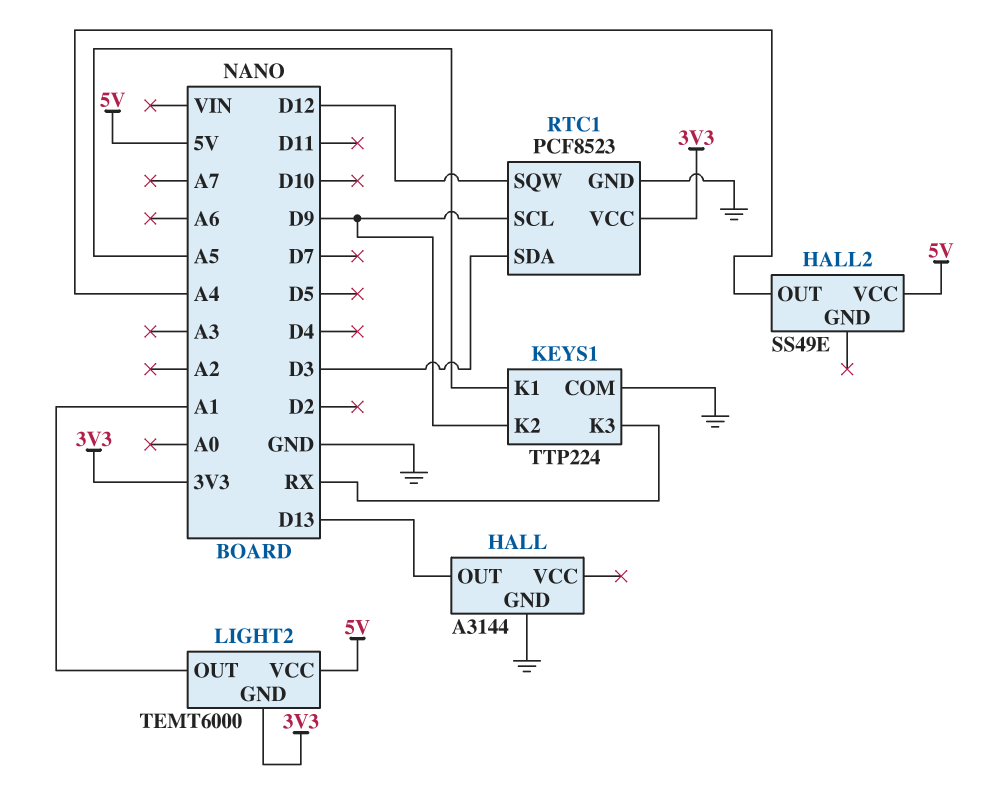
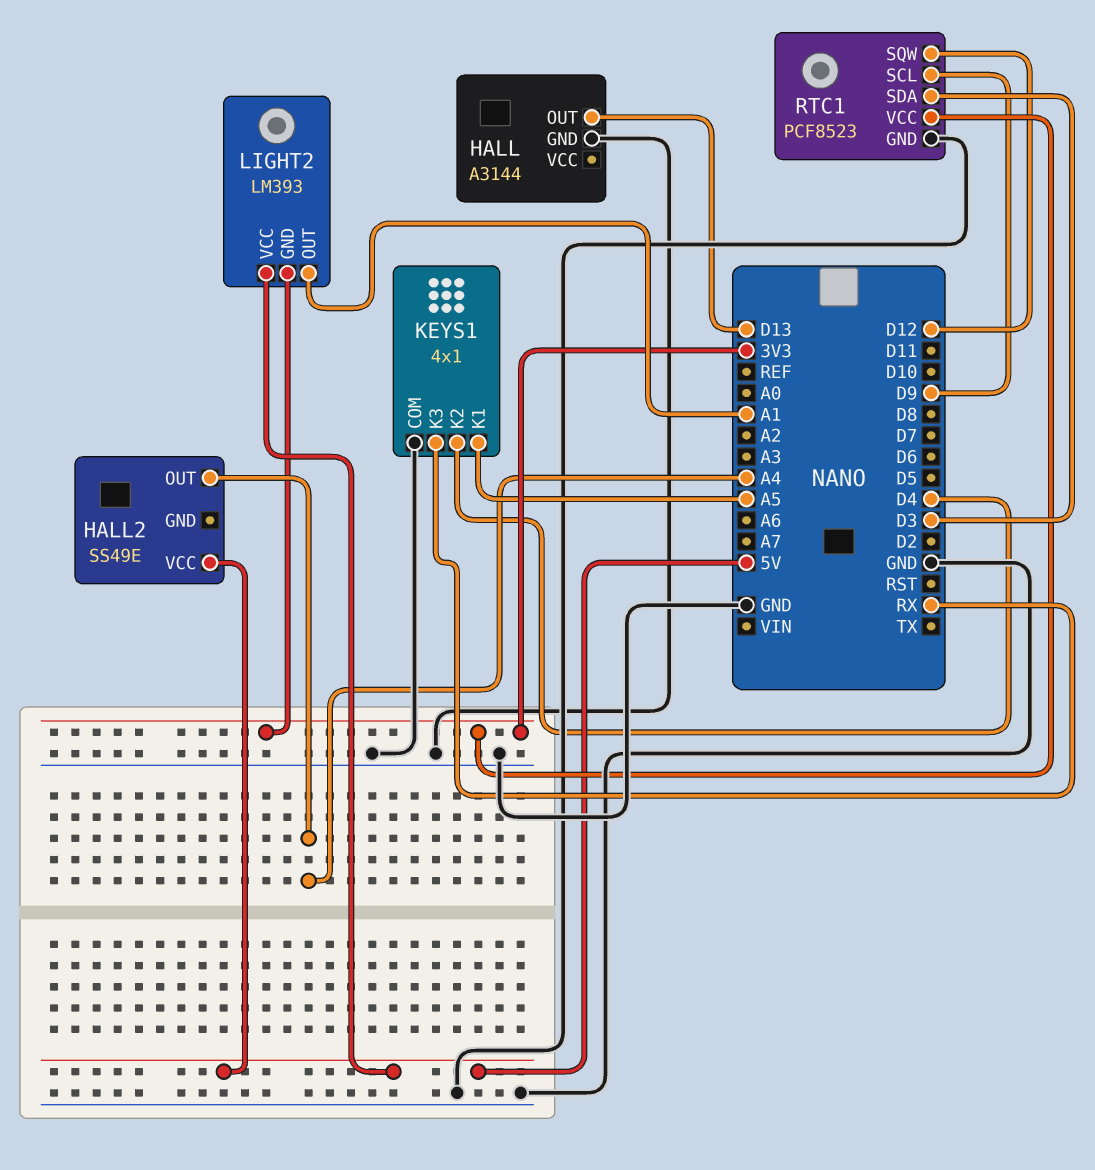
KEYS1: TTP224 -> 4x1
KEYS1 pin K2: D9 -> D4
LIGHT2: TEMT6000 -> LM393

